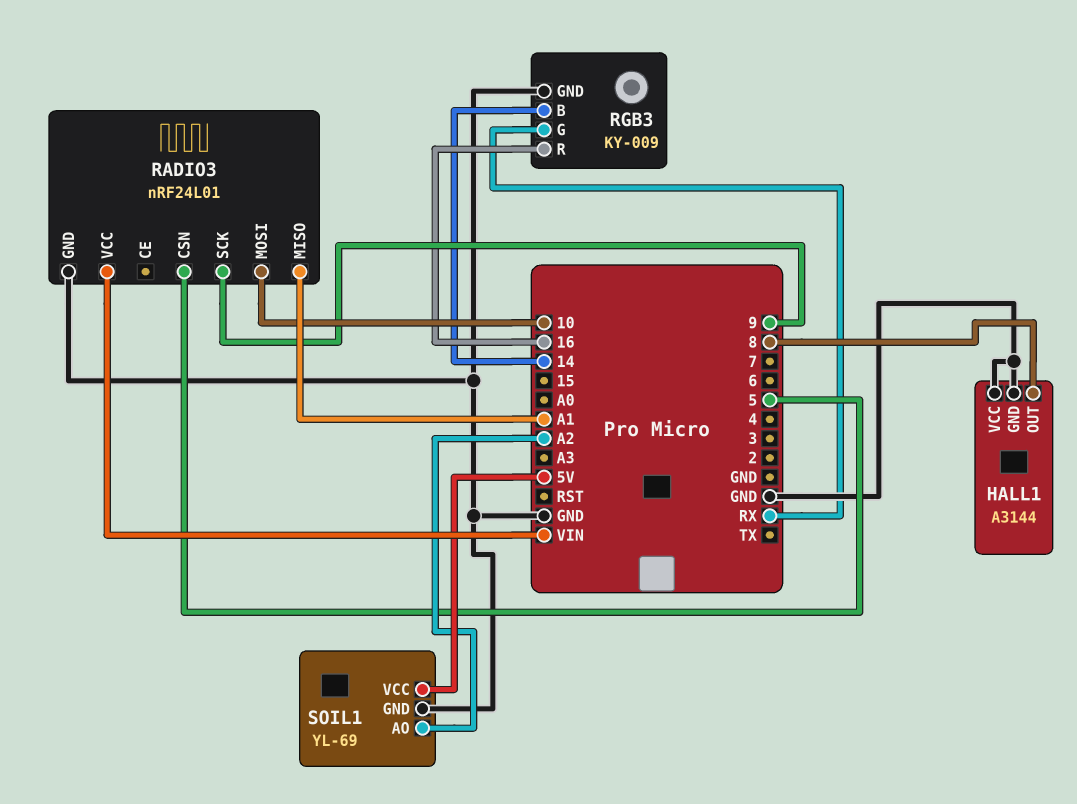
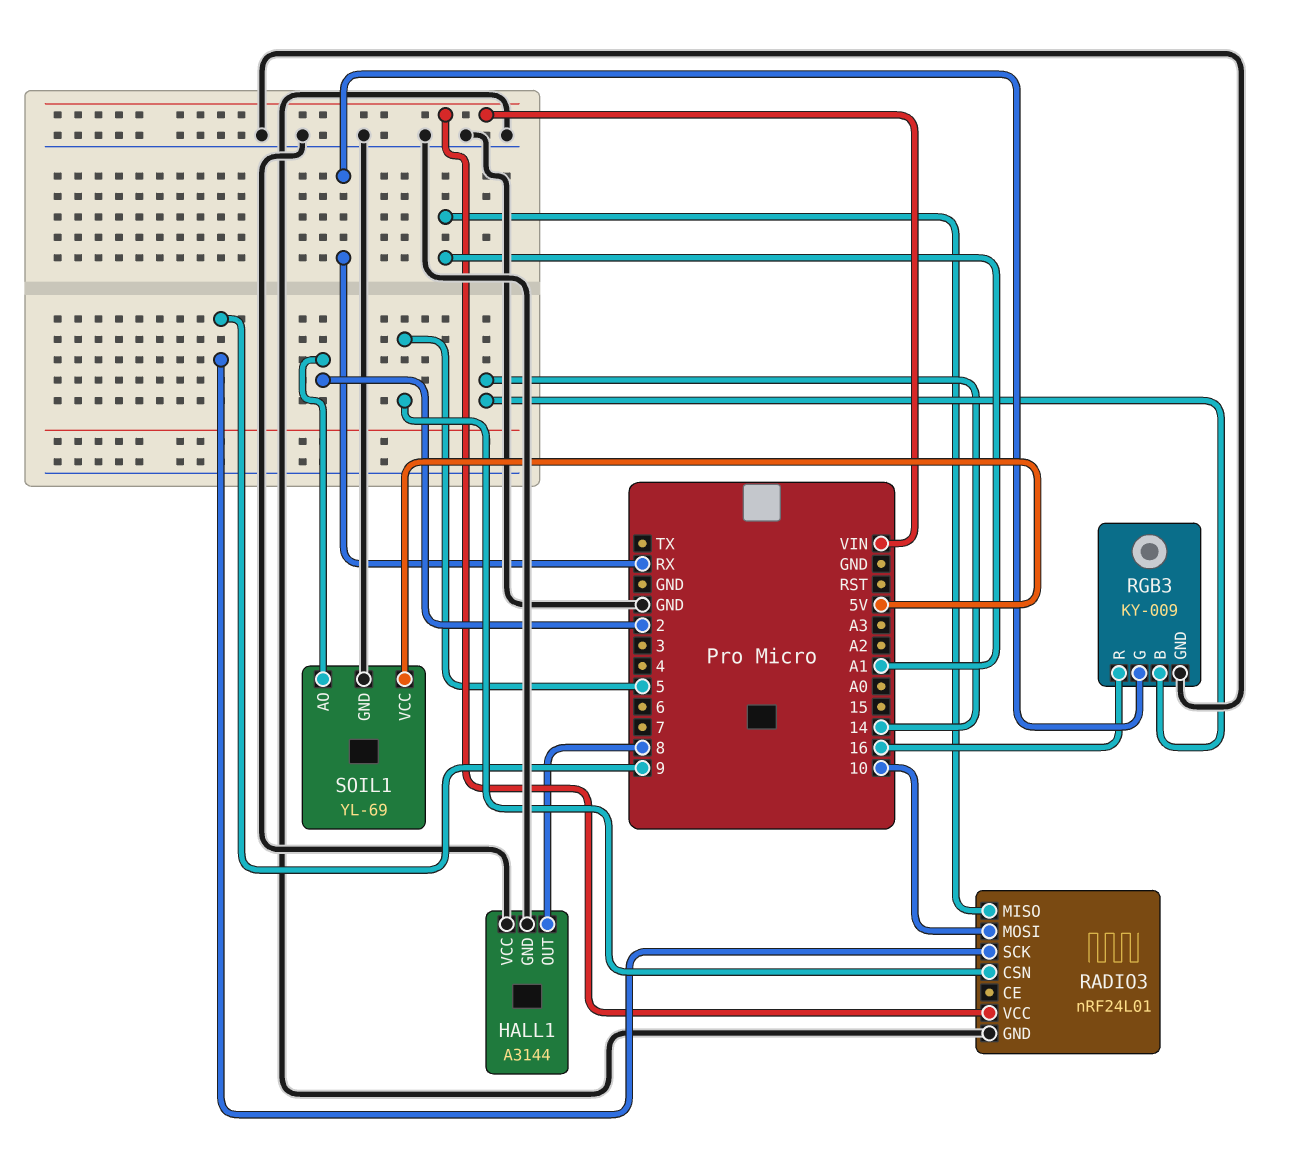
SOIL1 pin AO: A2 -> 2

